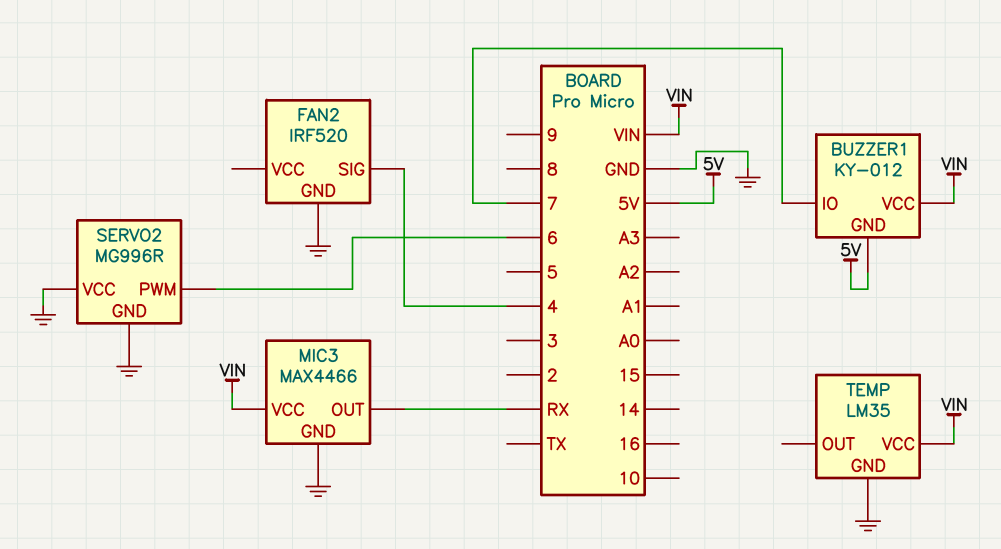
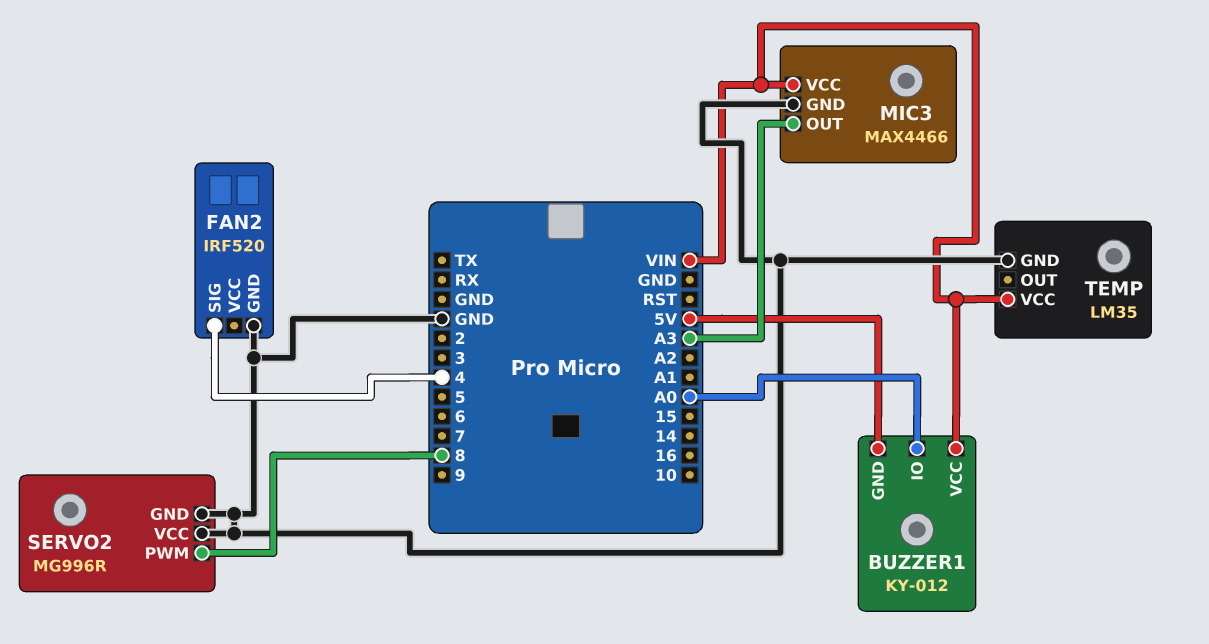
BUZZER1 pin IO: 7 -> A0
MIC3 pin OUT: RX -> A3
SERVO2 pin PWM: 6 -> 8

